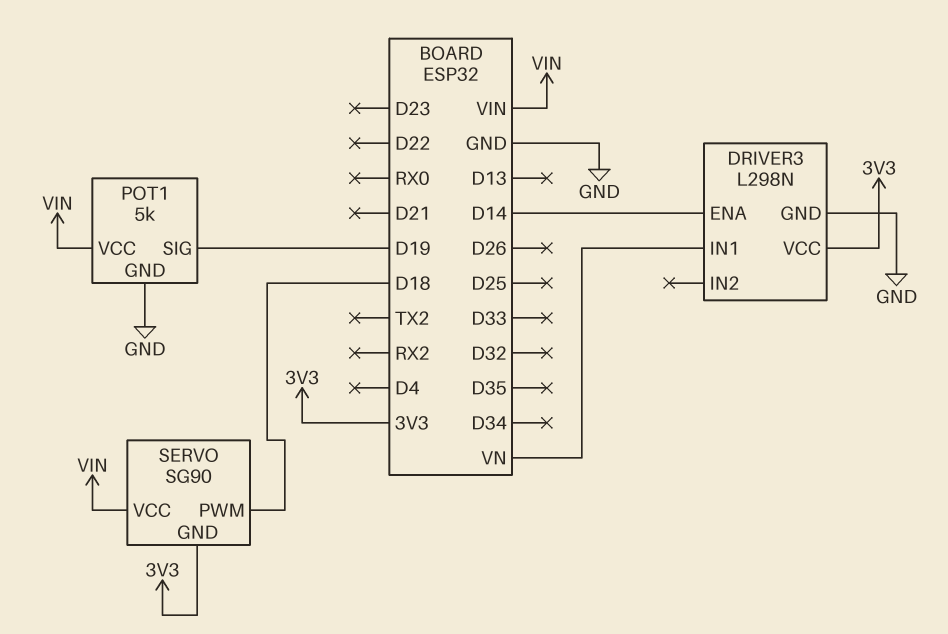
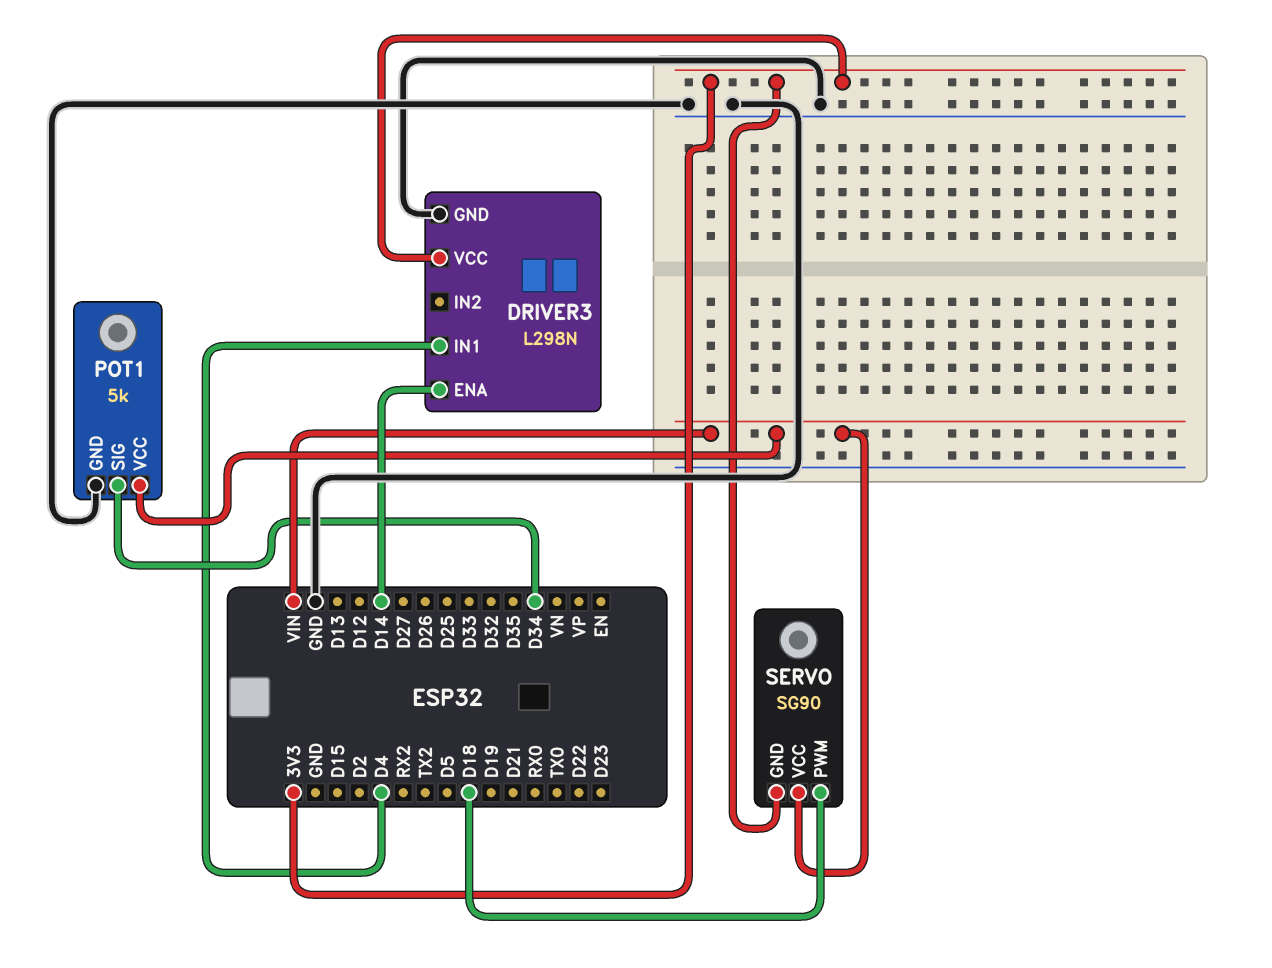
DRIVER3 pin IN1: VN -> D4
POT1 pin SIG: D19 -> D34

